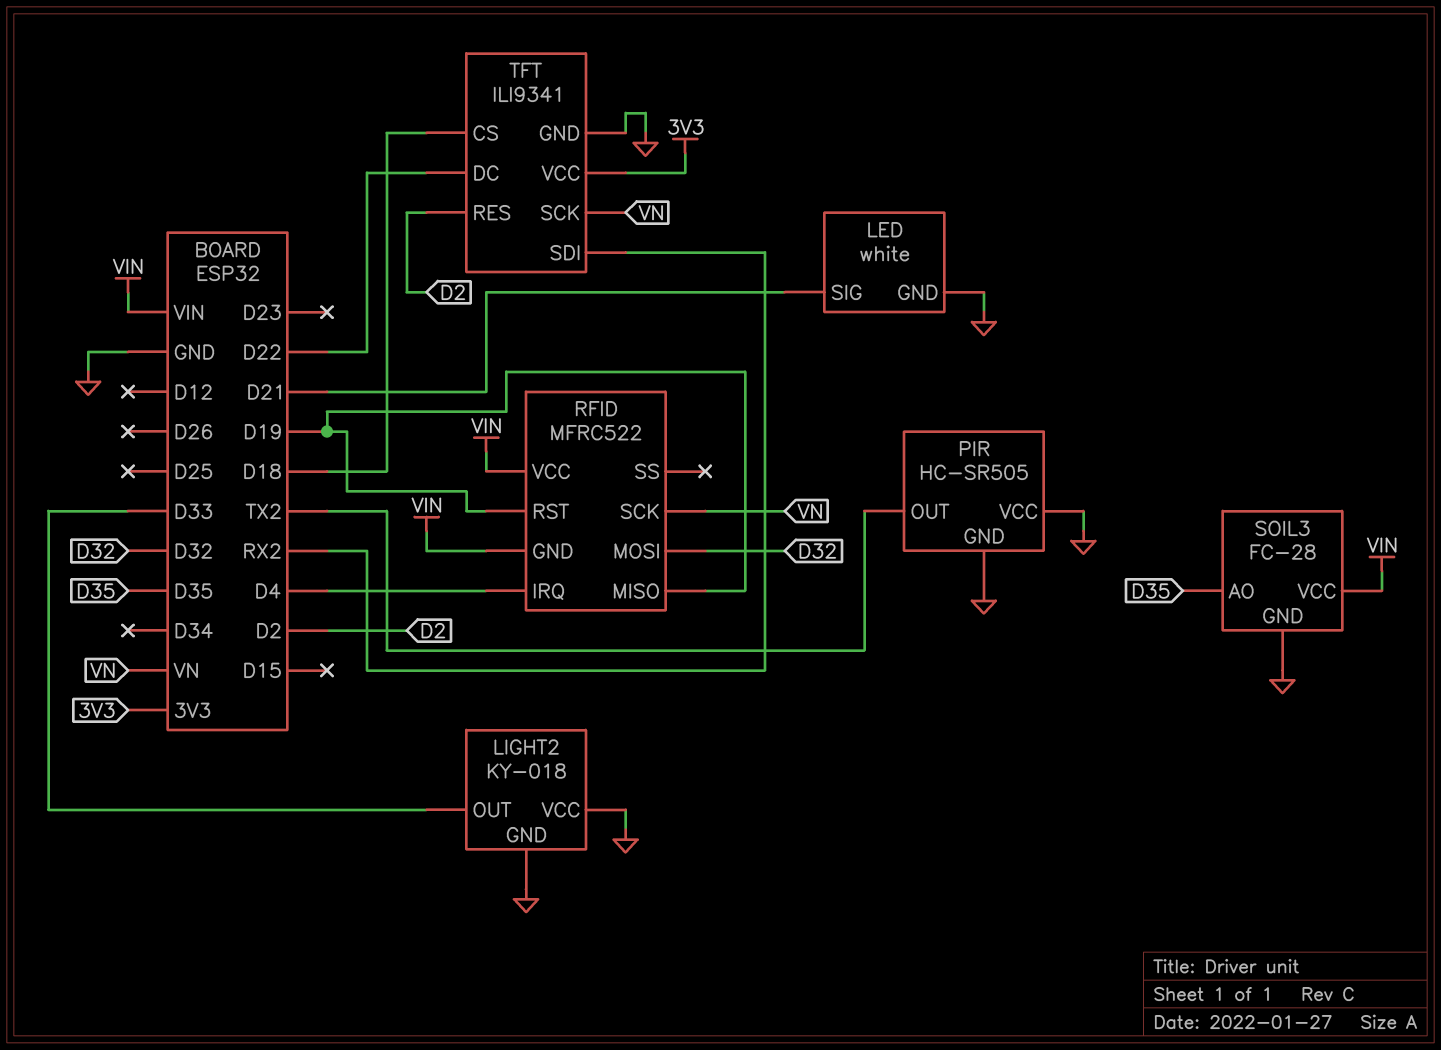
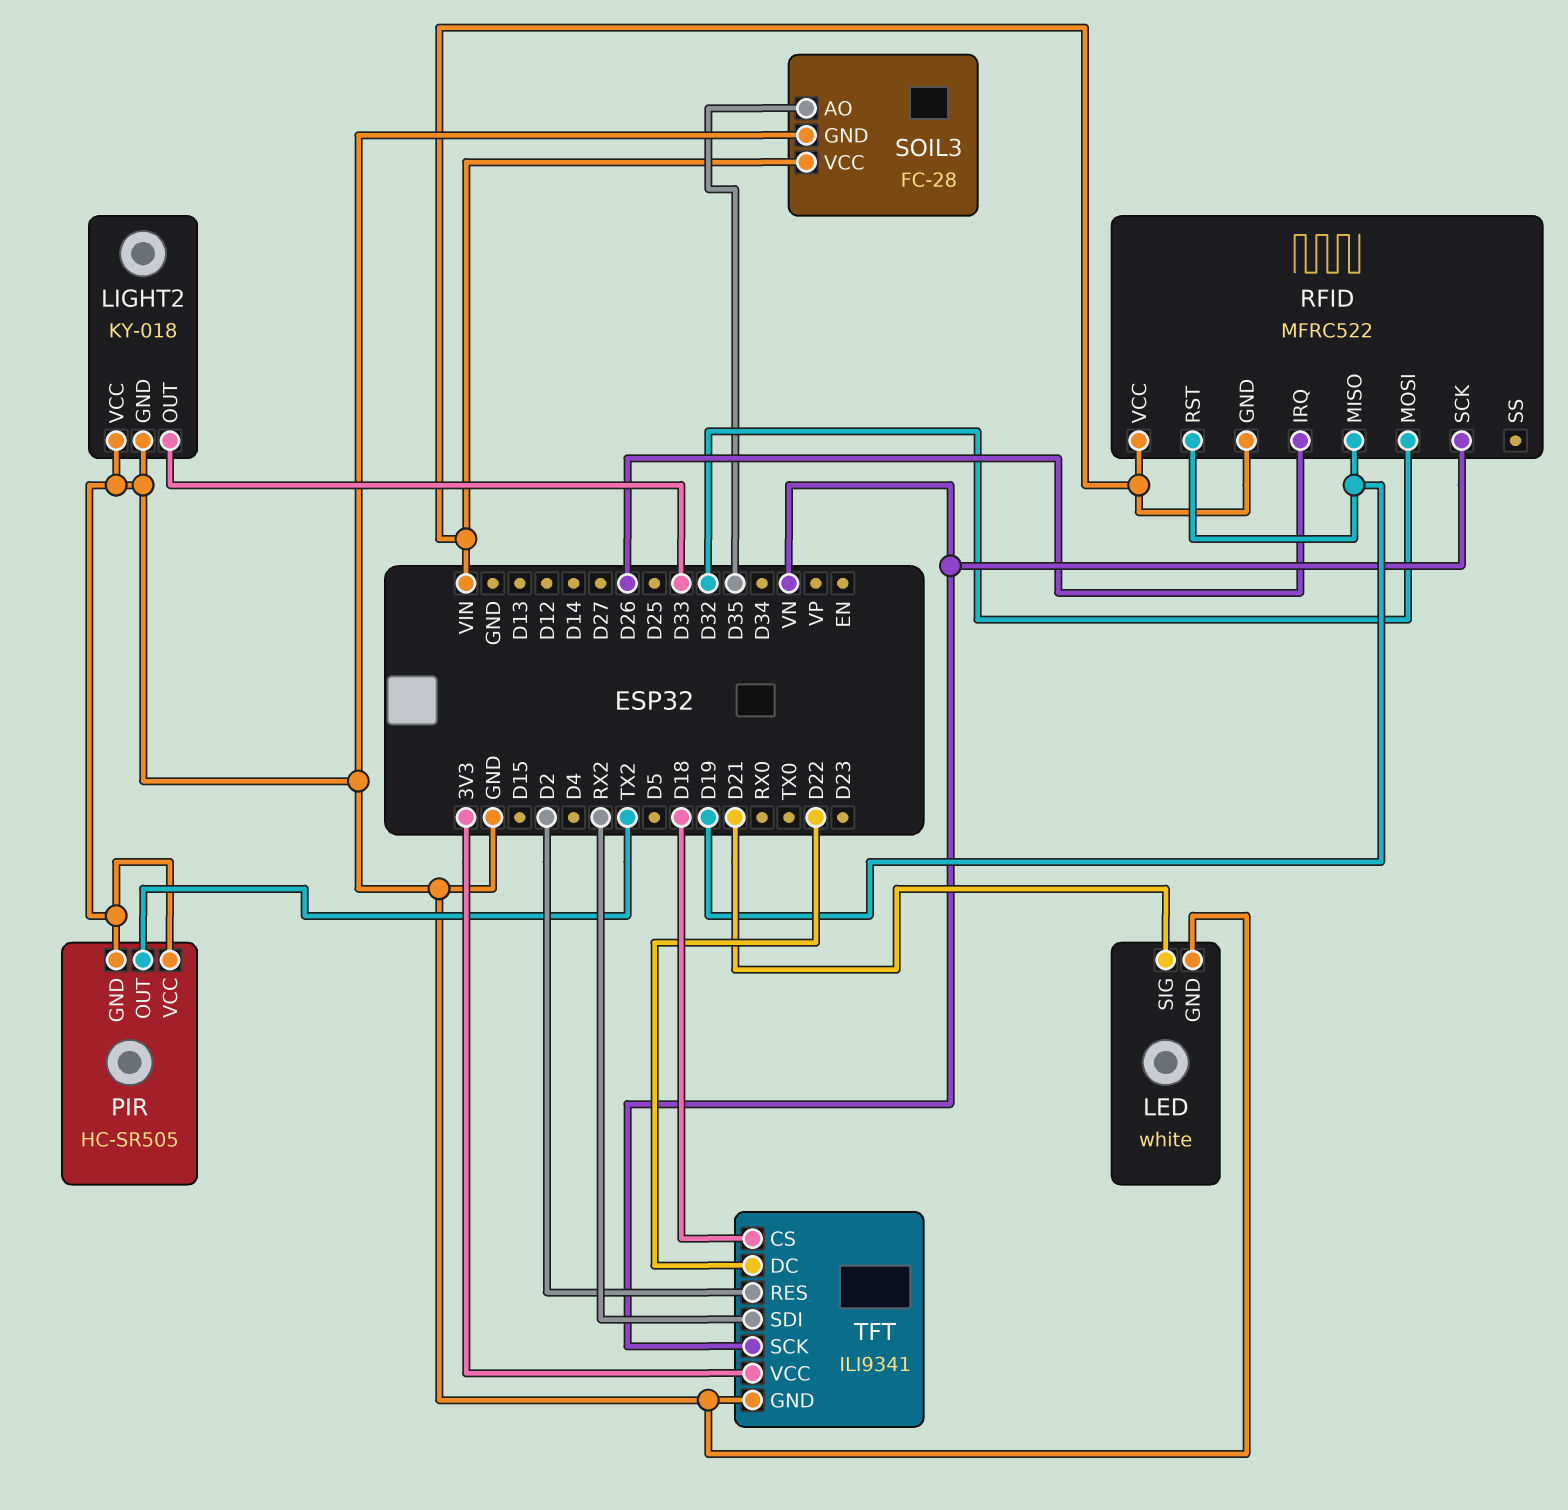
RFID pin IRQ: D4 -> D26

